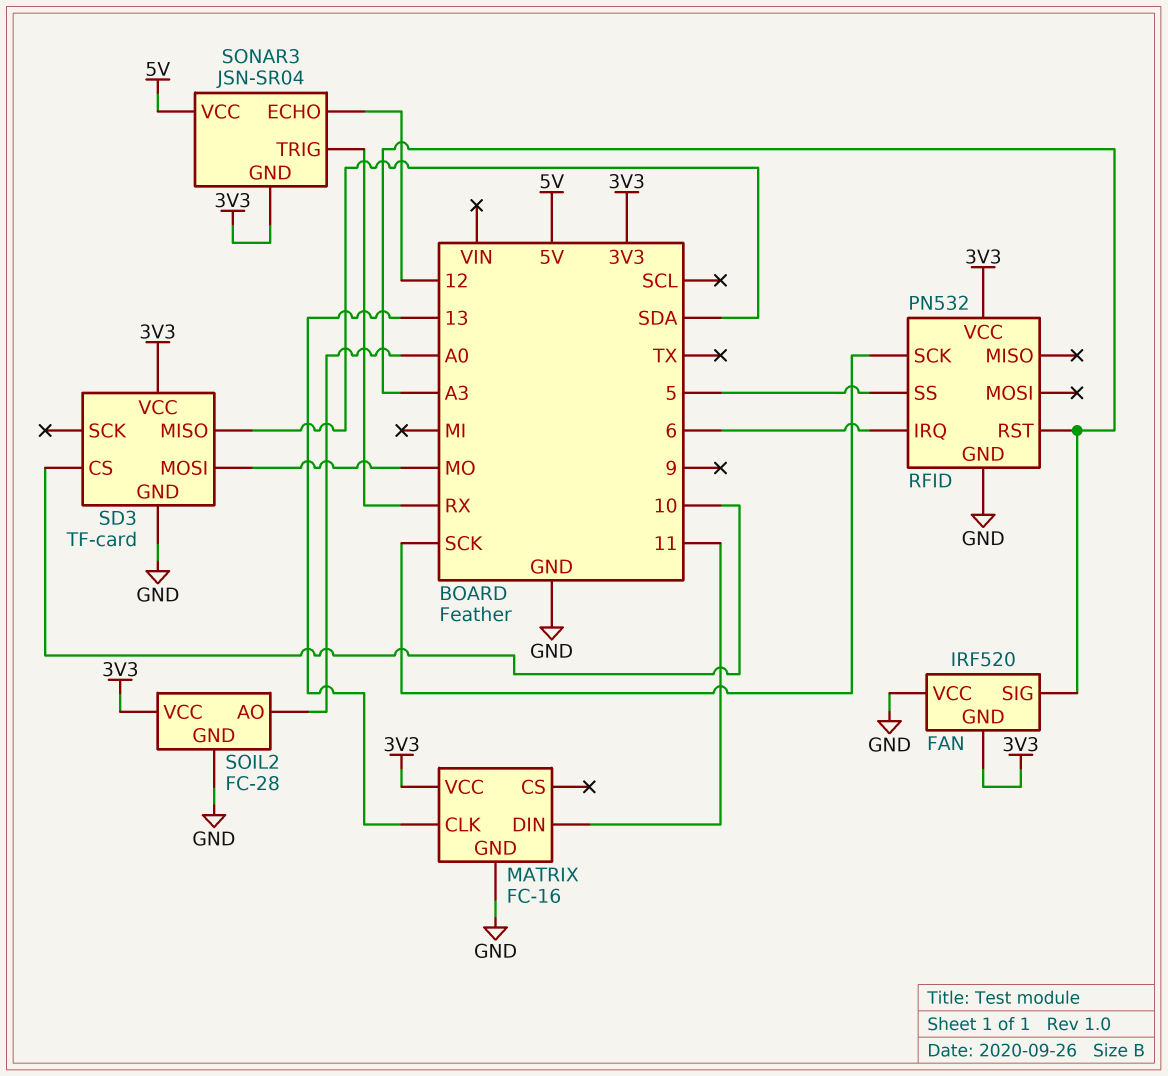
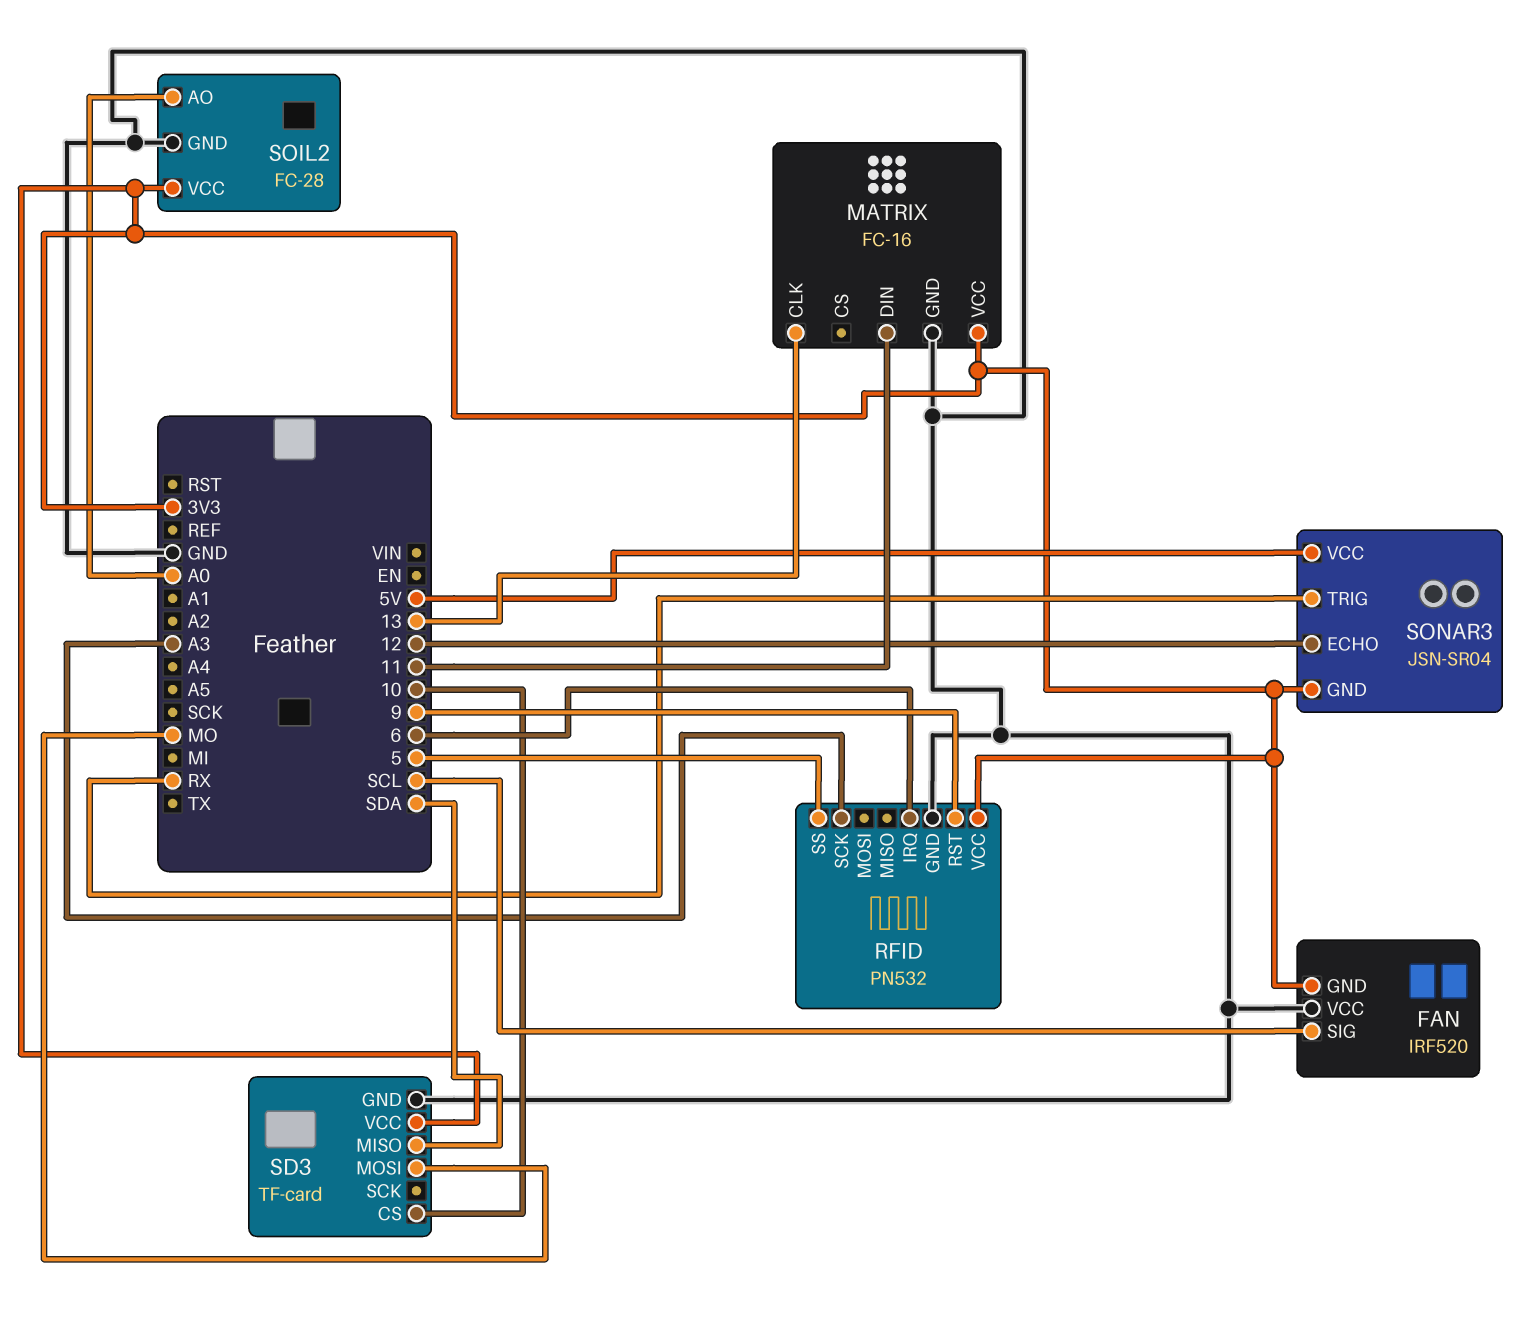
FAN pin SIG: A3 -> SCL
RFID pin RST: A3 -> 9
RFID pin SCK: SCK -> A3

